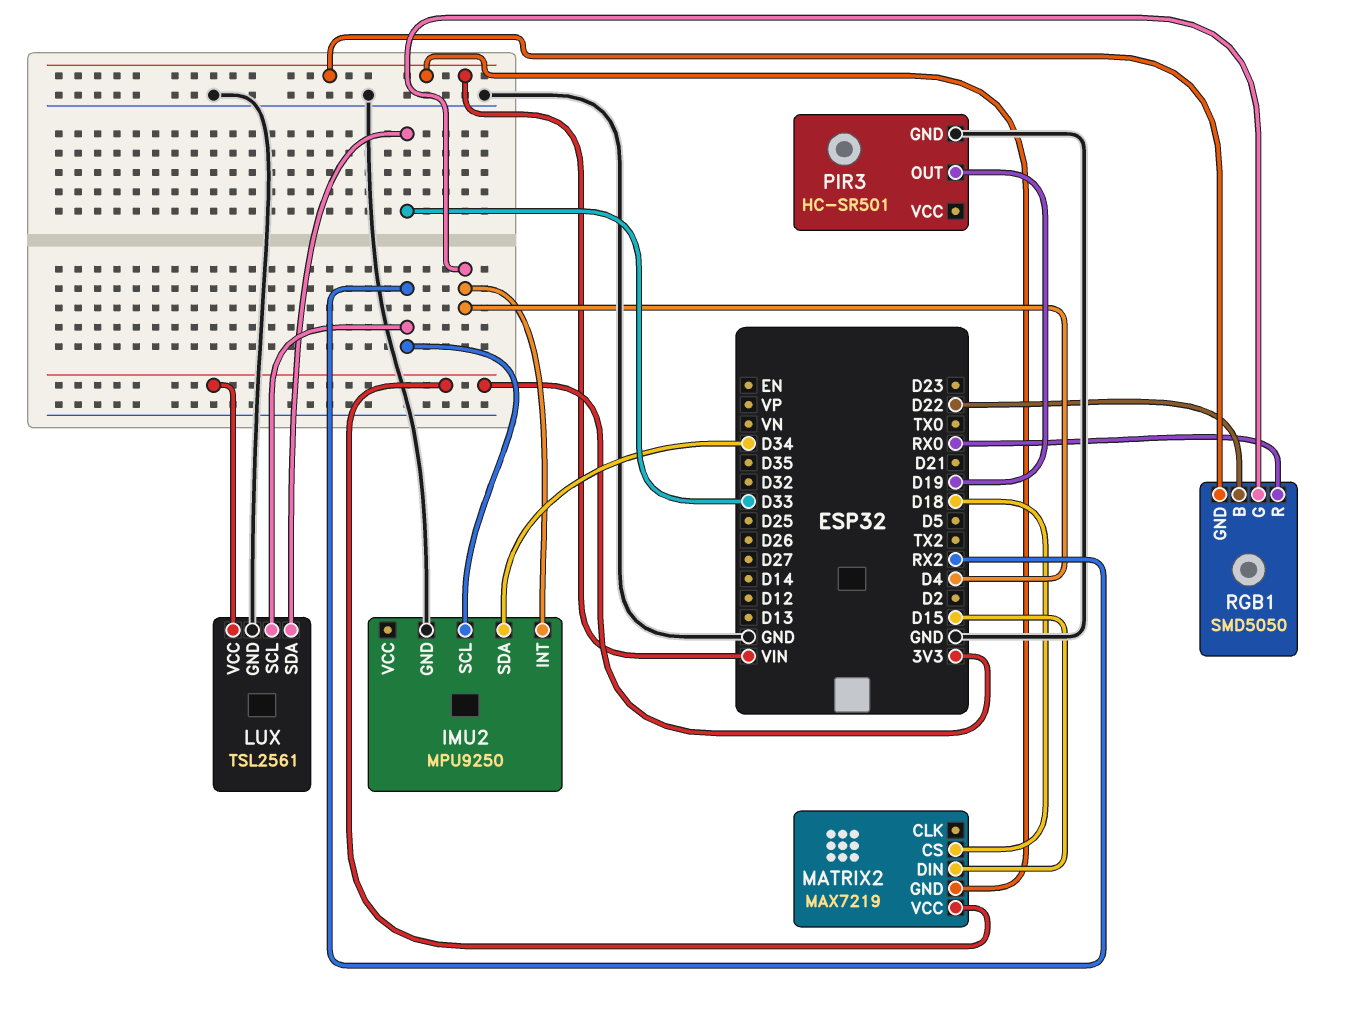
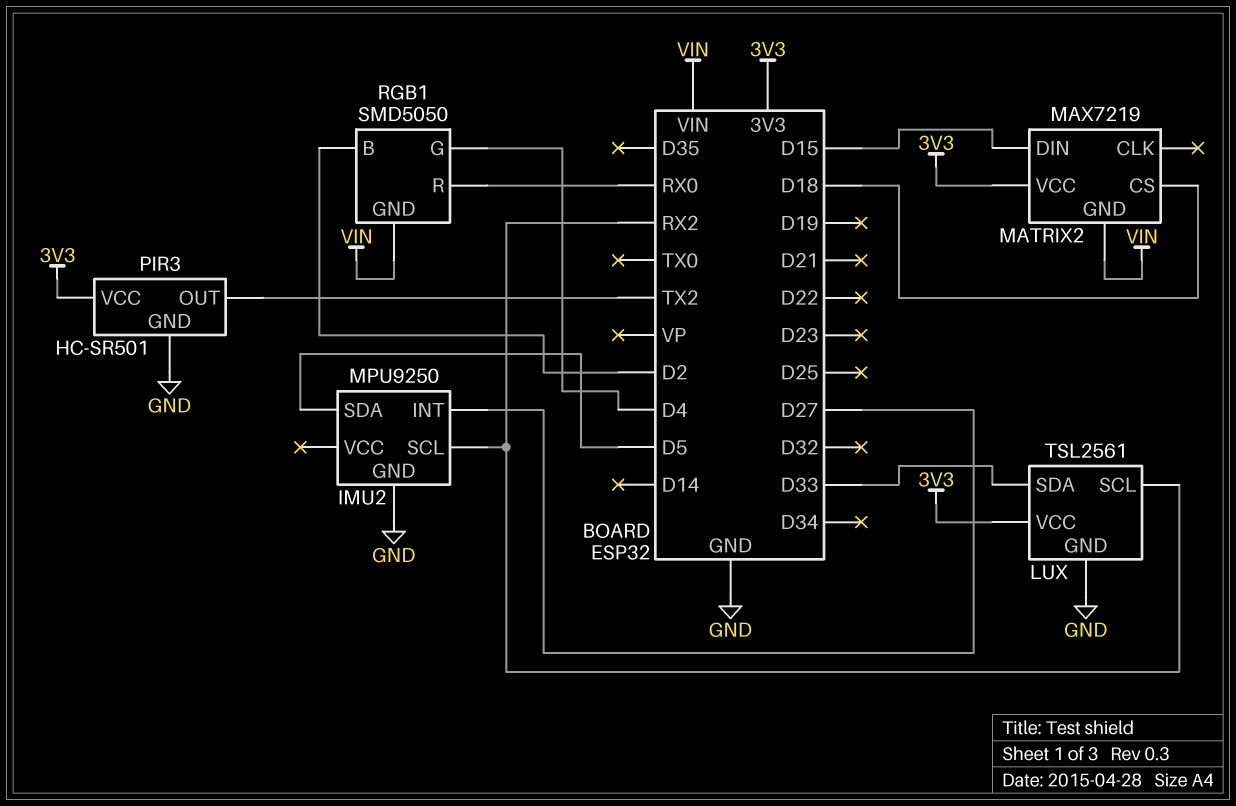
IMU2 pin INT: D4 -> D27
IMU2 pin SDA: D34 -> D5
PIR3 pin OUT: D19 -> TX2
PIR3 pin VCC: none -> 3V3
RGB1 pin B: D22 -> D2

